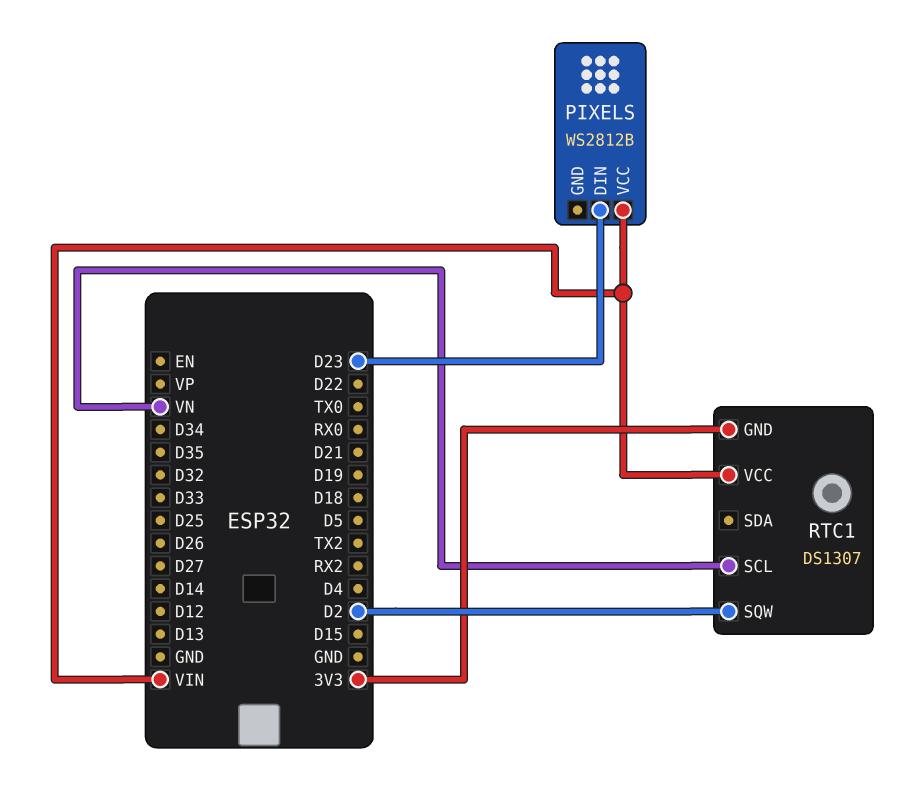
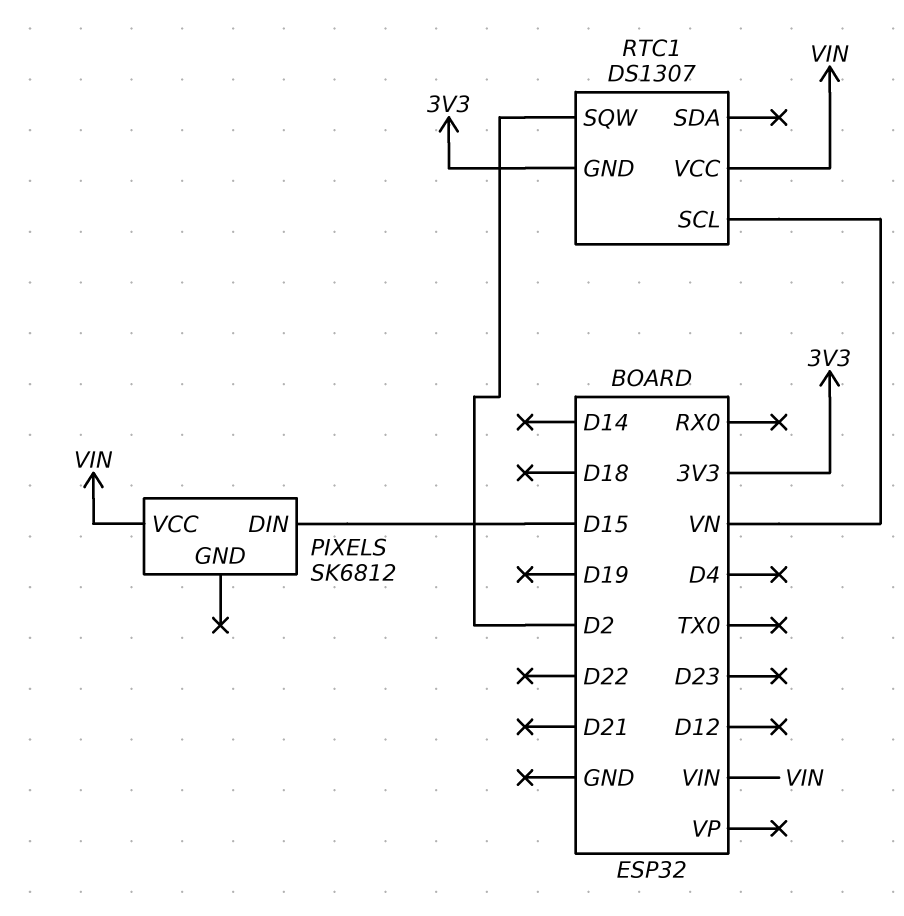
PIXELS: WS2812B -> SK6812
PIXELS pin DIN: D23 -> D15

